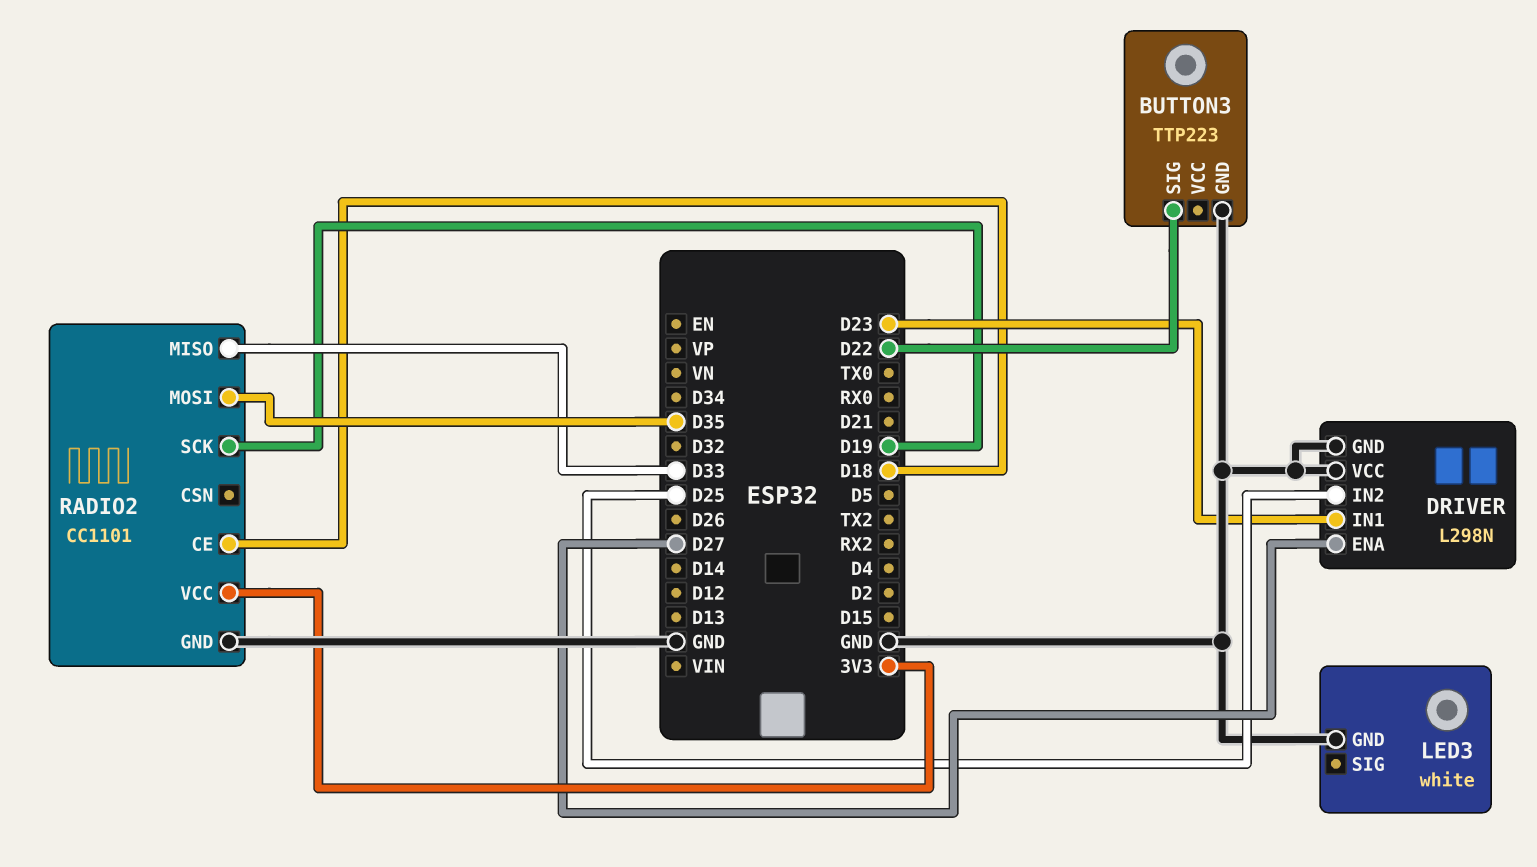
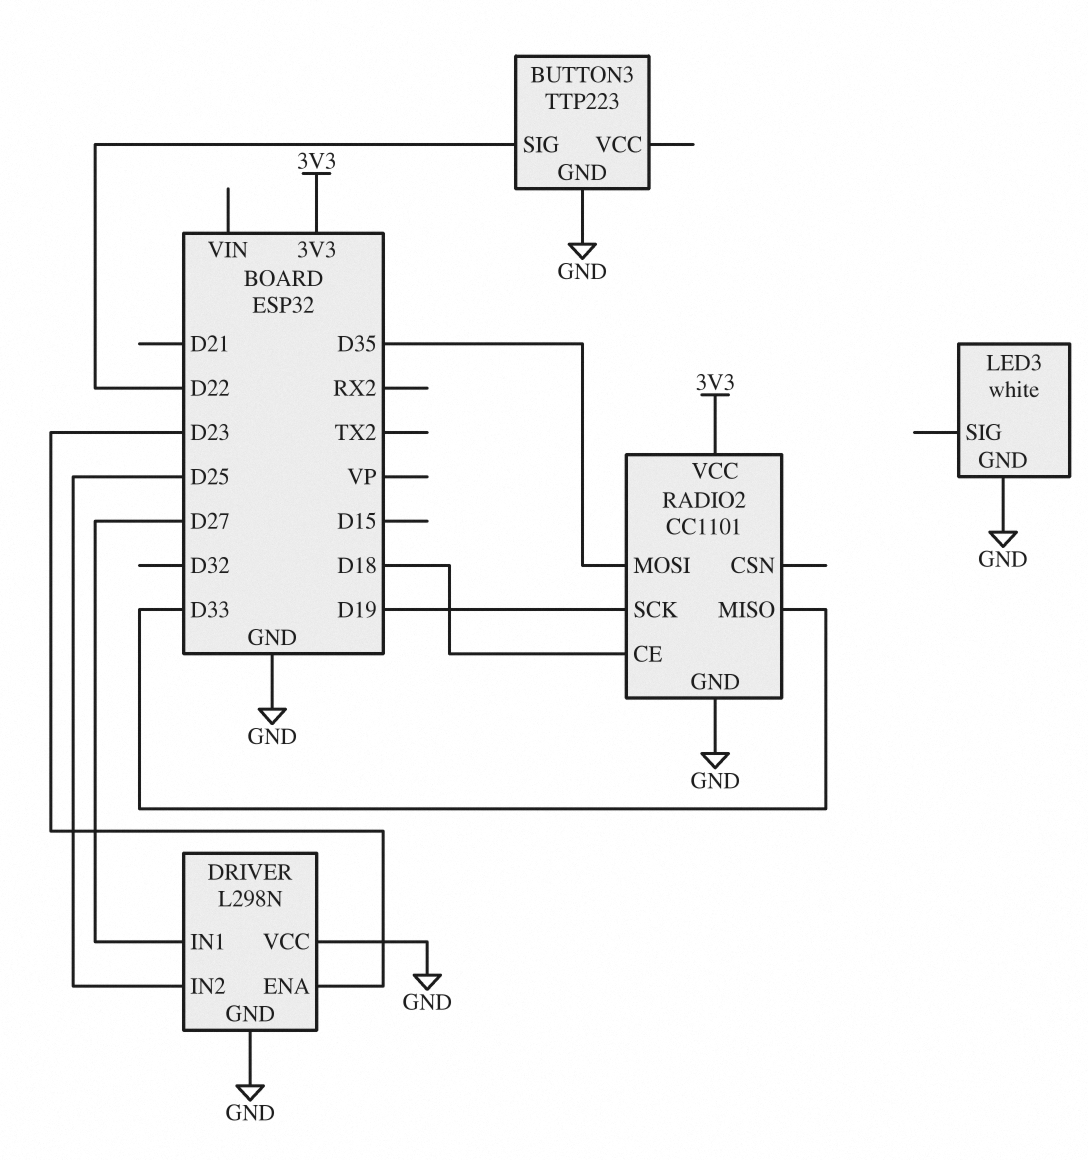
DRIVER pin ENA: D27 -> D23
DRIVER pin IN1: D23 -> D27

